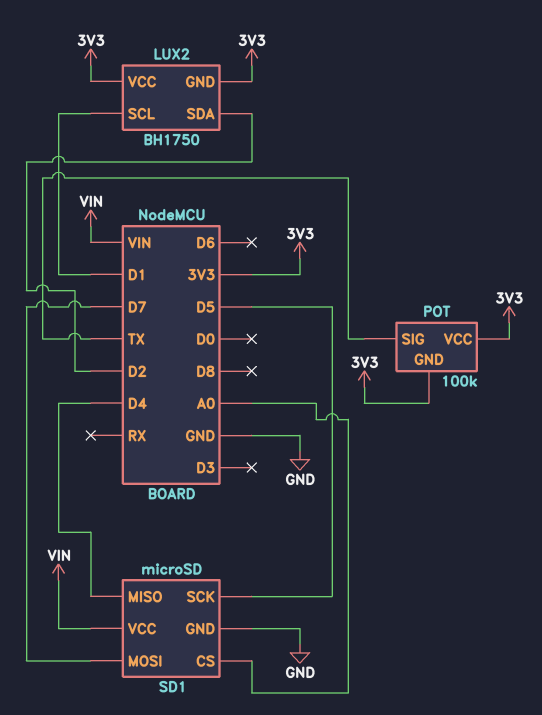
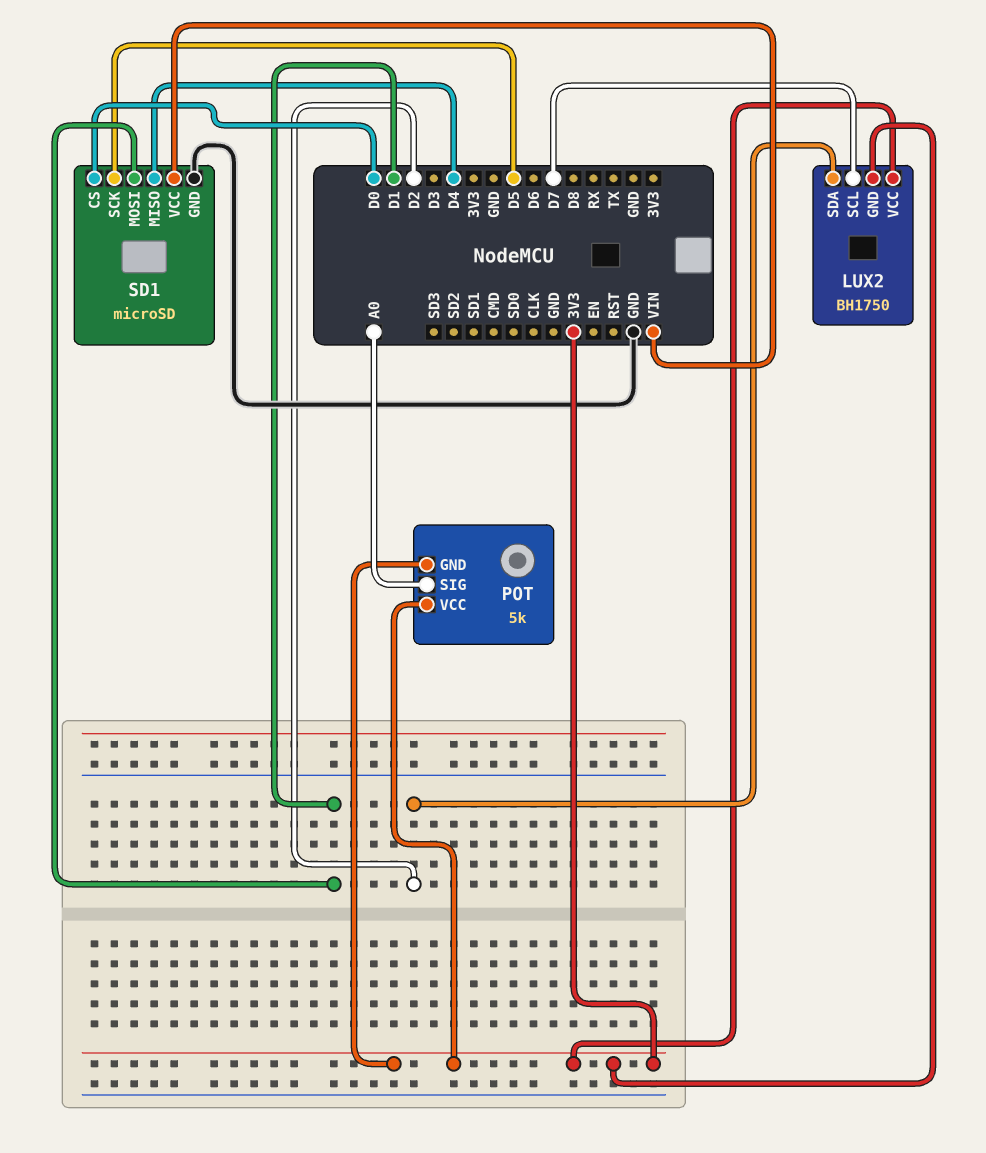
LUX2 pin SCL: D1 -> D7
POT: 100k -> 5k
POT pin SIG: TX -> A0
SD1 pin CS: A0 -> D0
SD1 pin MOSI: D7 -> D1

